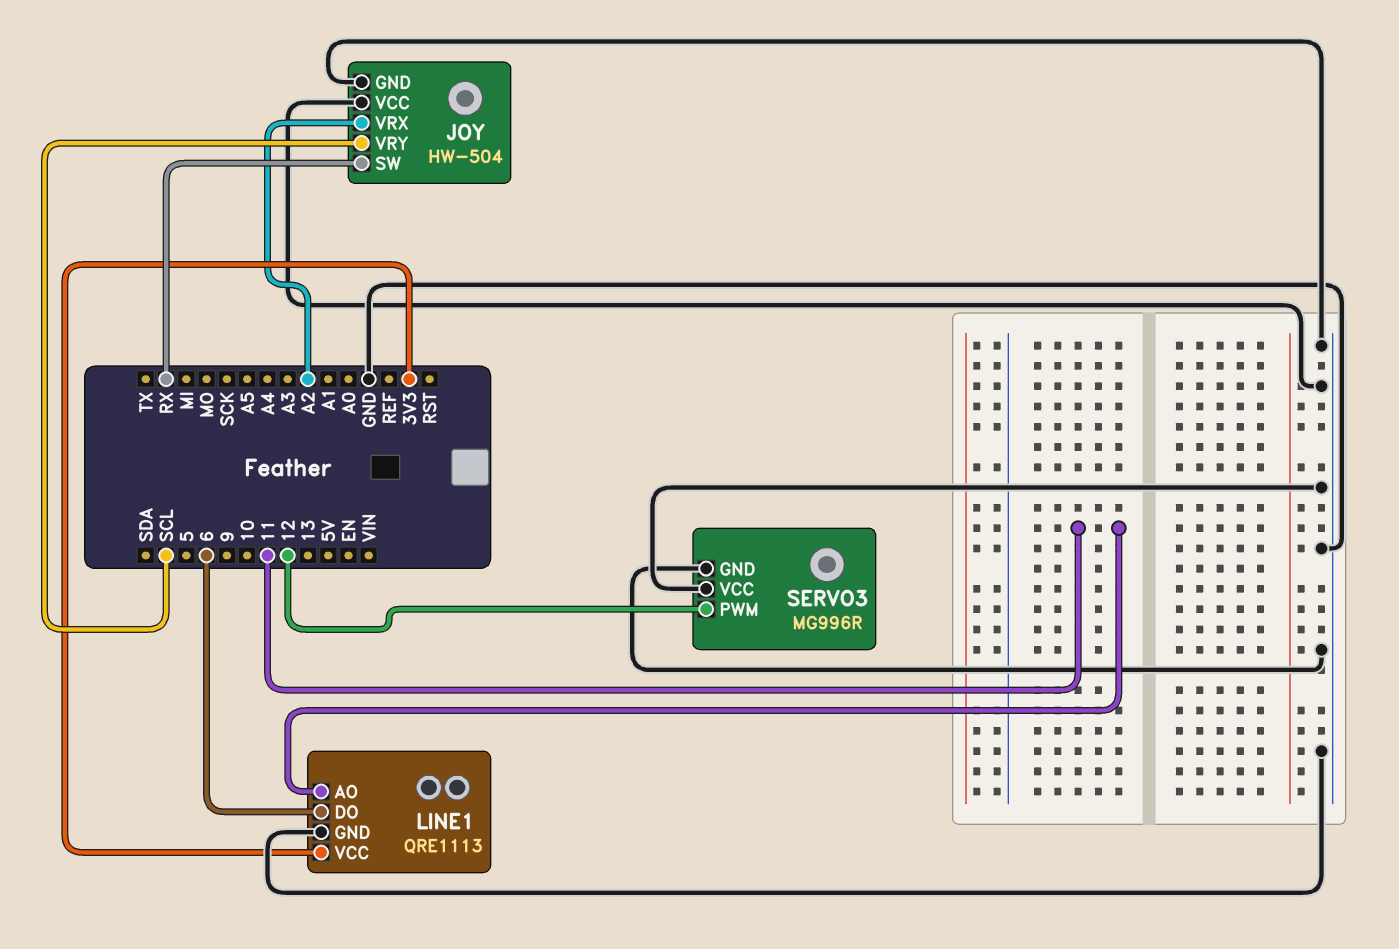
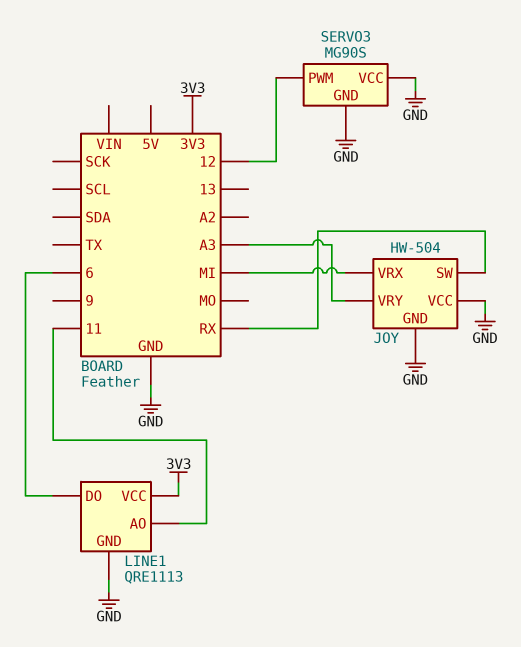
JOY pin VRX: A2 -> MI
JOY pin VRY: SCL -> A3
SERVO3: MG996R -> MG90S

